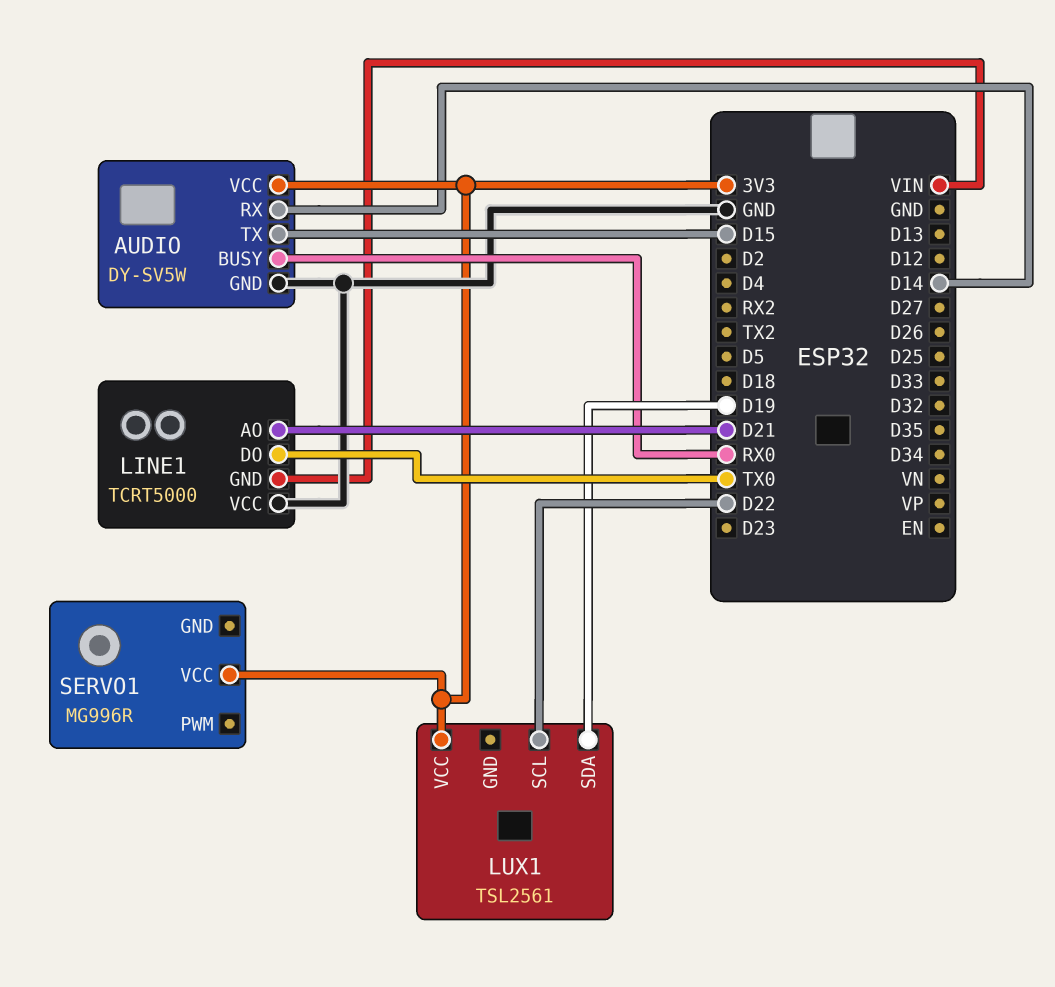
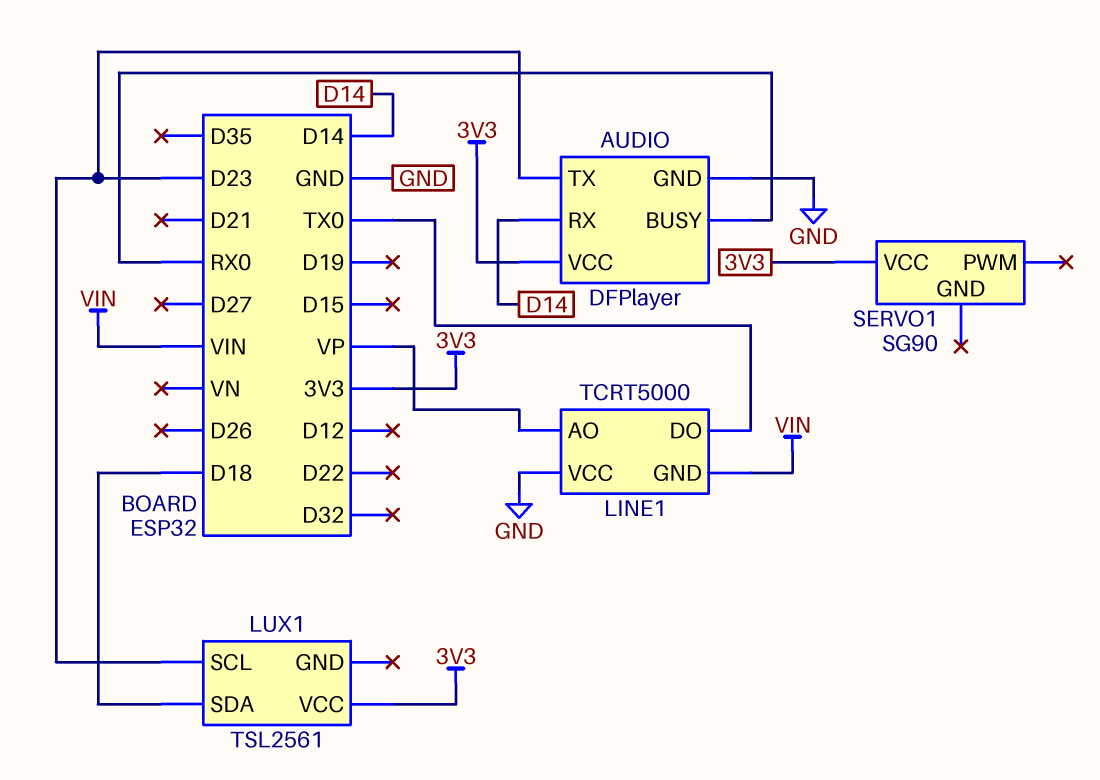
AUDIO: DY-SV5W -> DFPlayer
AUDIO pin TX: D15 -> D23
LINE1 pin AO: D21 -> VP
LUX1 pin SCL: D22 -> D23
LUX1 pin SDA: D19 -> D18
SERVO1: MG996R -> SG90

